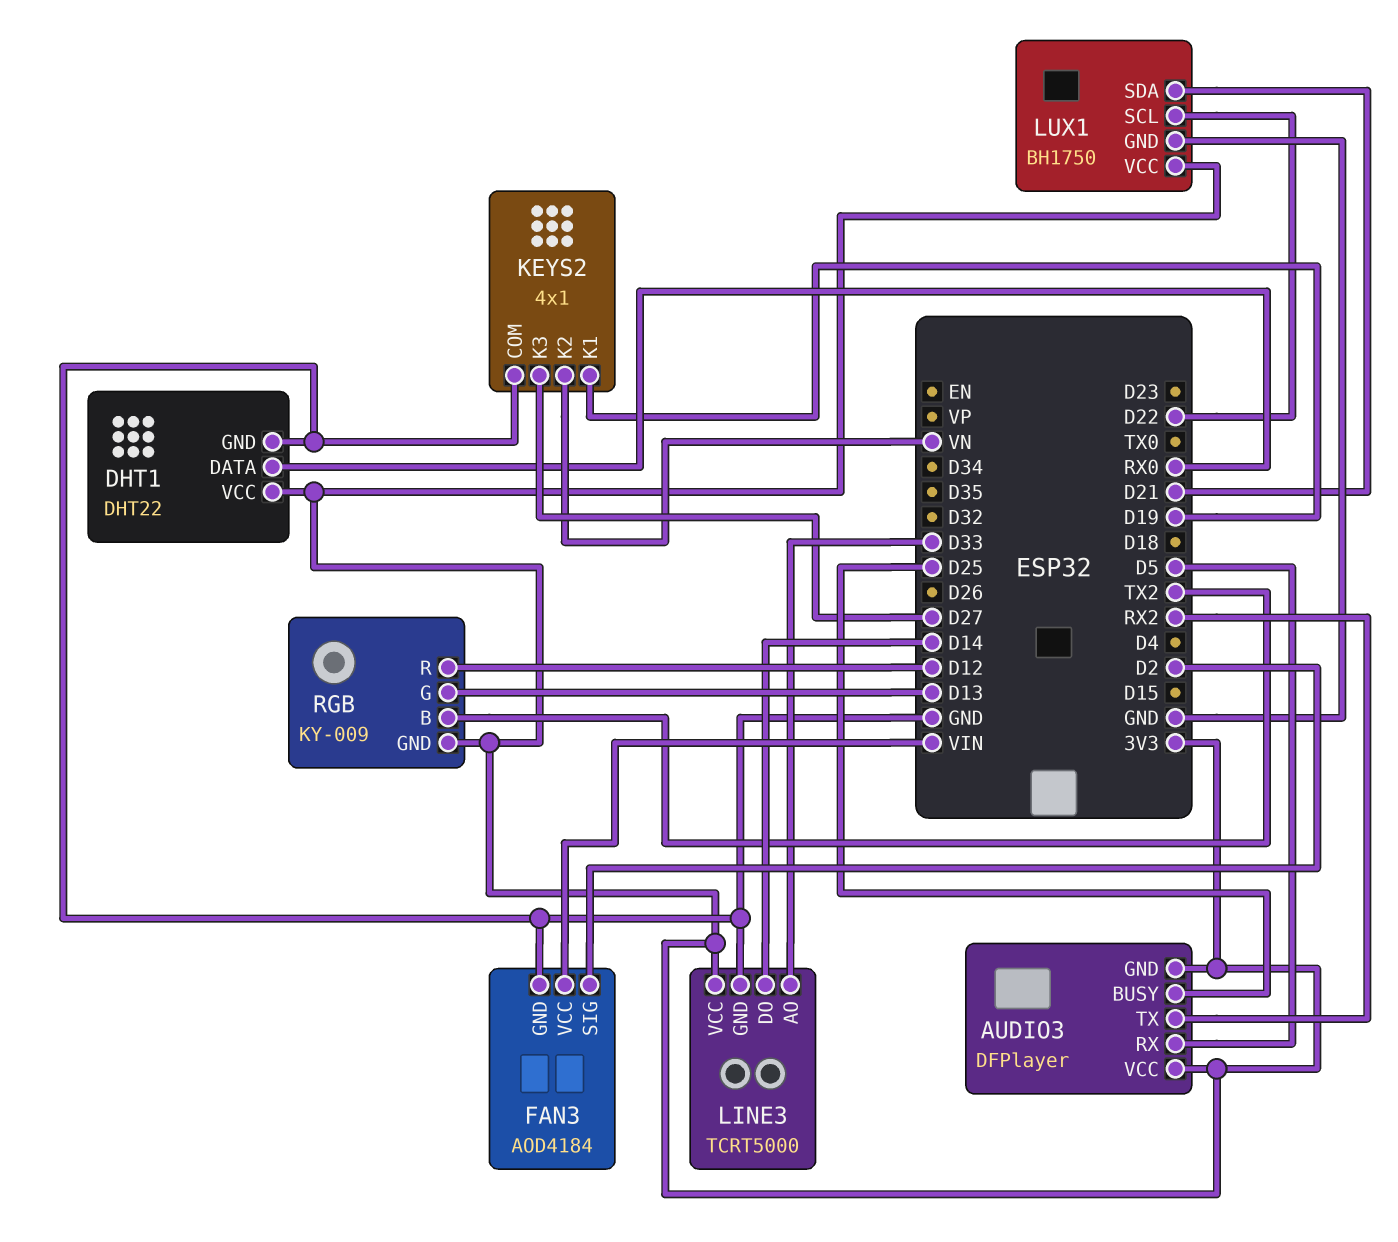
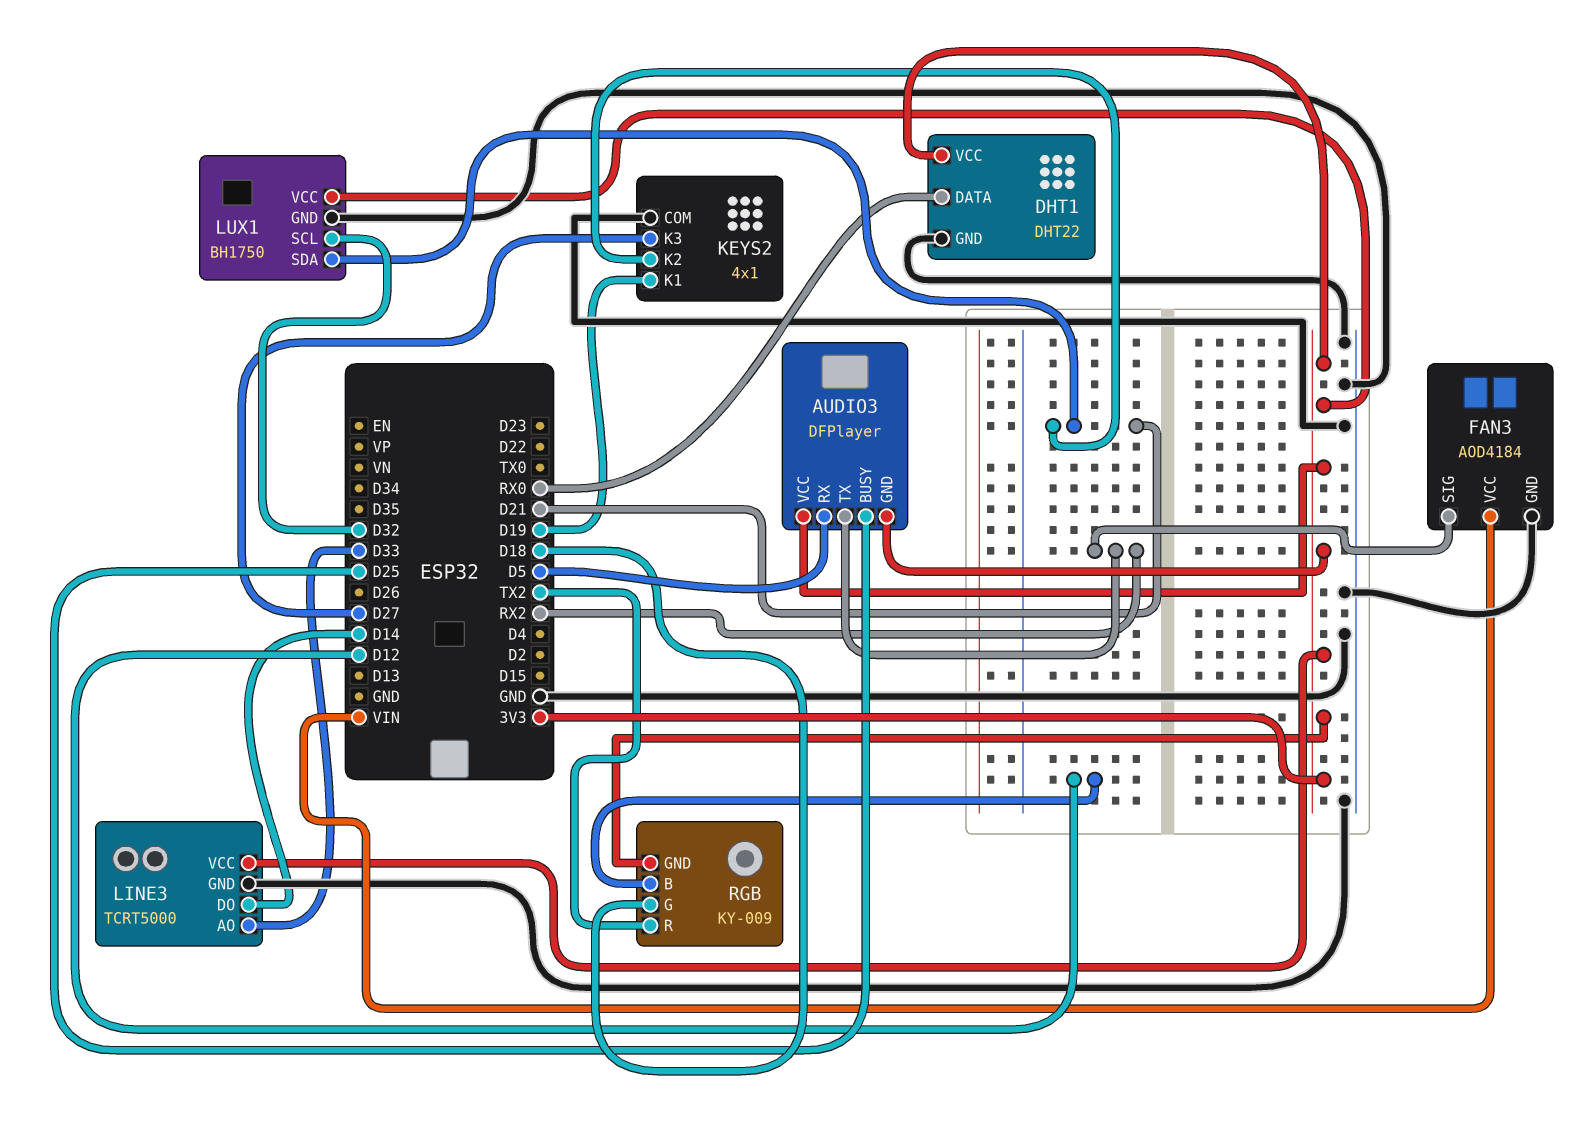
FAN3 pin SIG: D2 -> RX2
KEYS2 pin K2: VN -> D21
LUX1 pin SCL: D22 -> D32
RGB pin B: TX2 -> D12
RGB pin G: D13 -> D18
RGB pin R: D12 -> TX2

